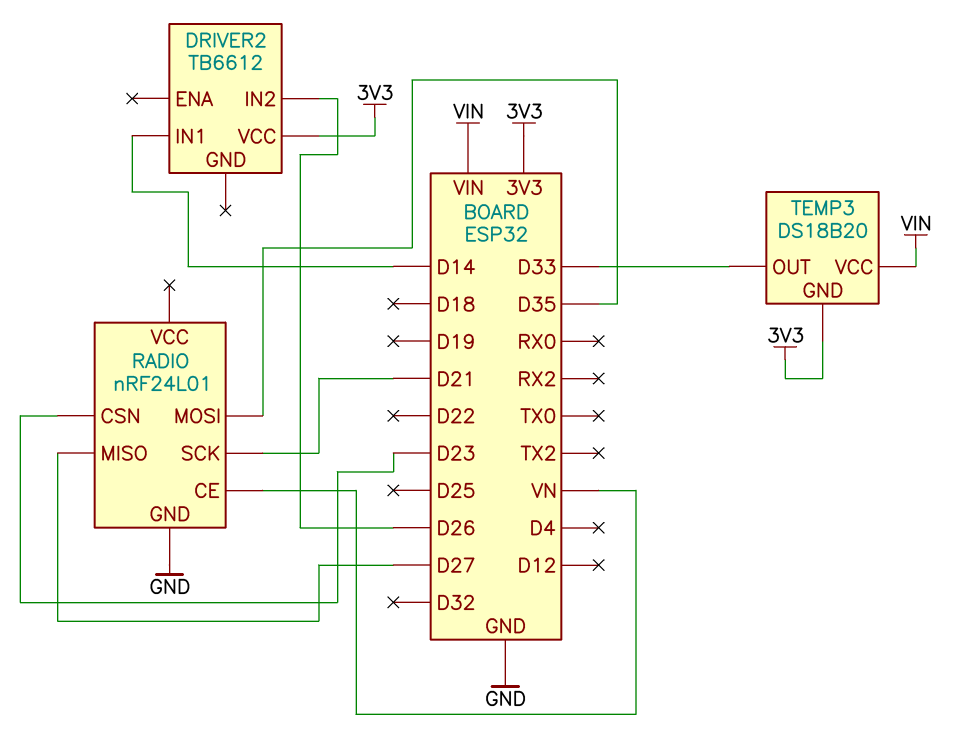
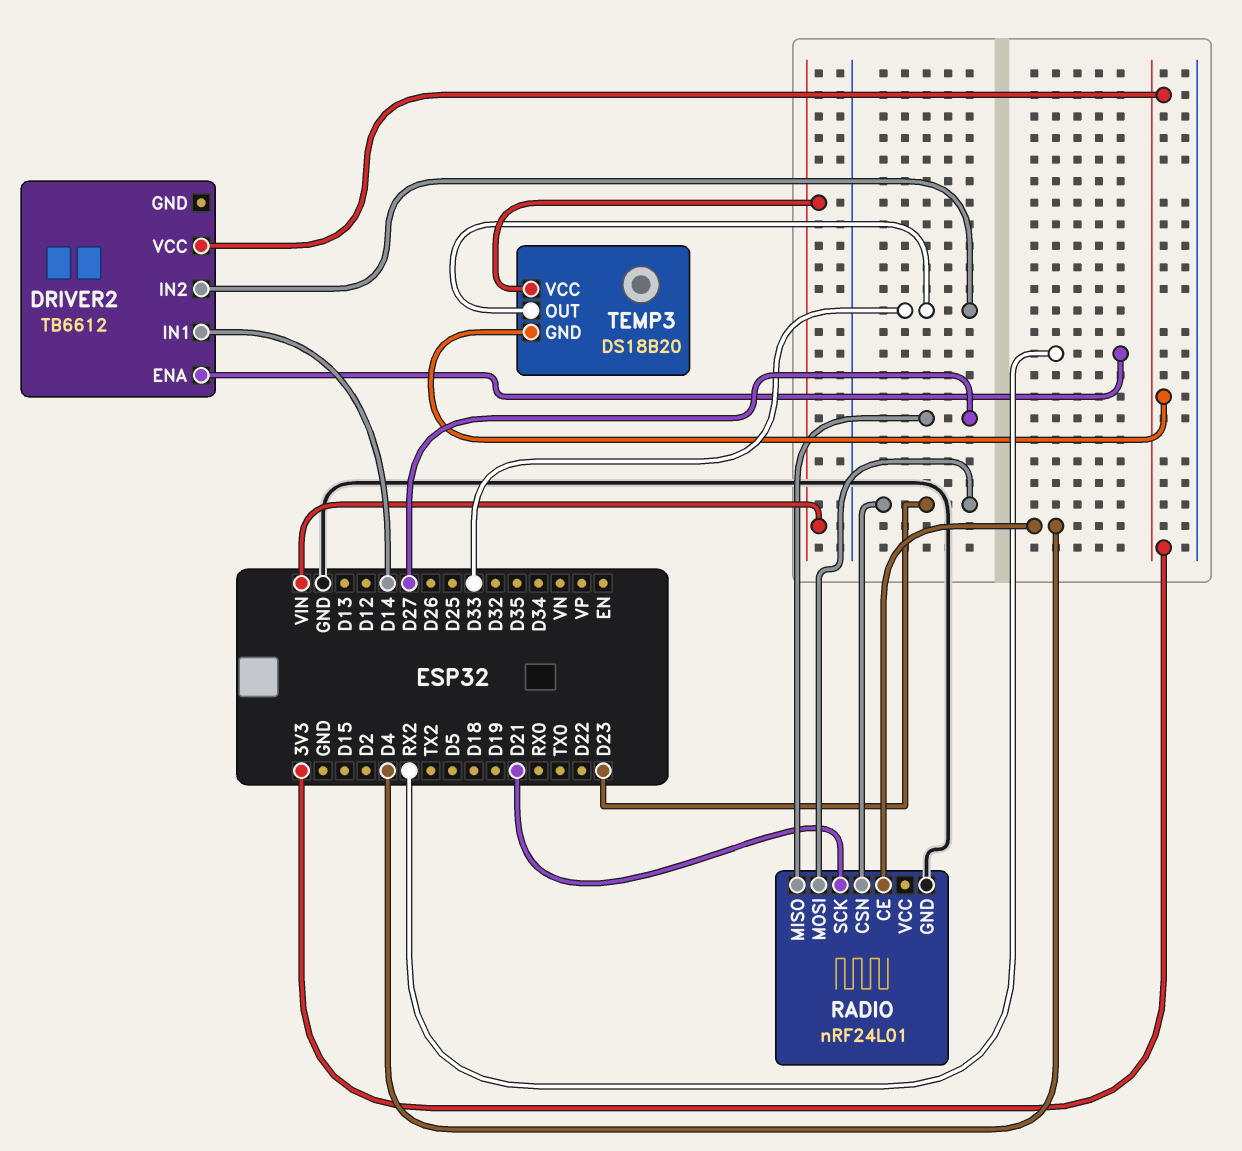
DRIVER2 pin ENA: none -> RX2
DRIVER2 pin IN2: D26 -> D33
RADIO pin CE: VN -> D4
RADIO pin MOSI: D35 -> D23

